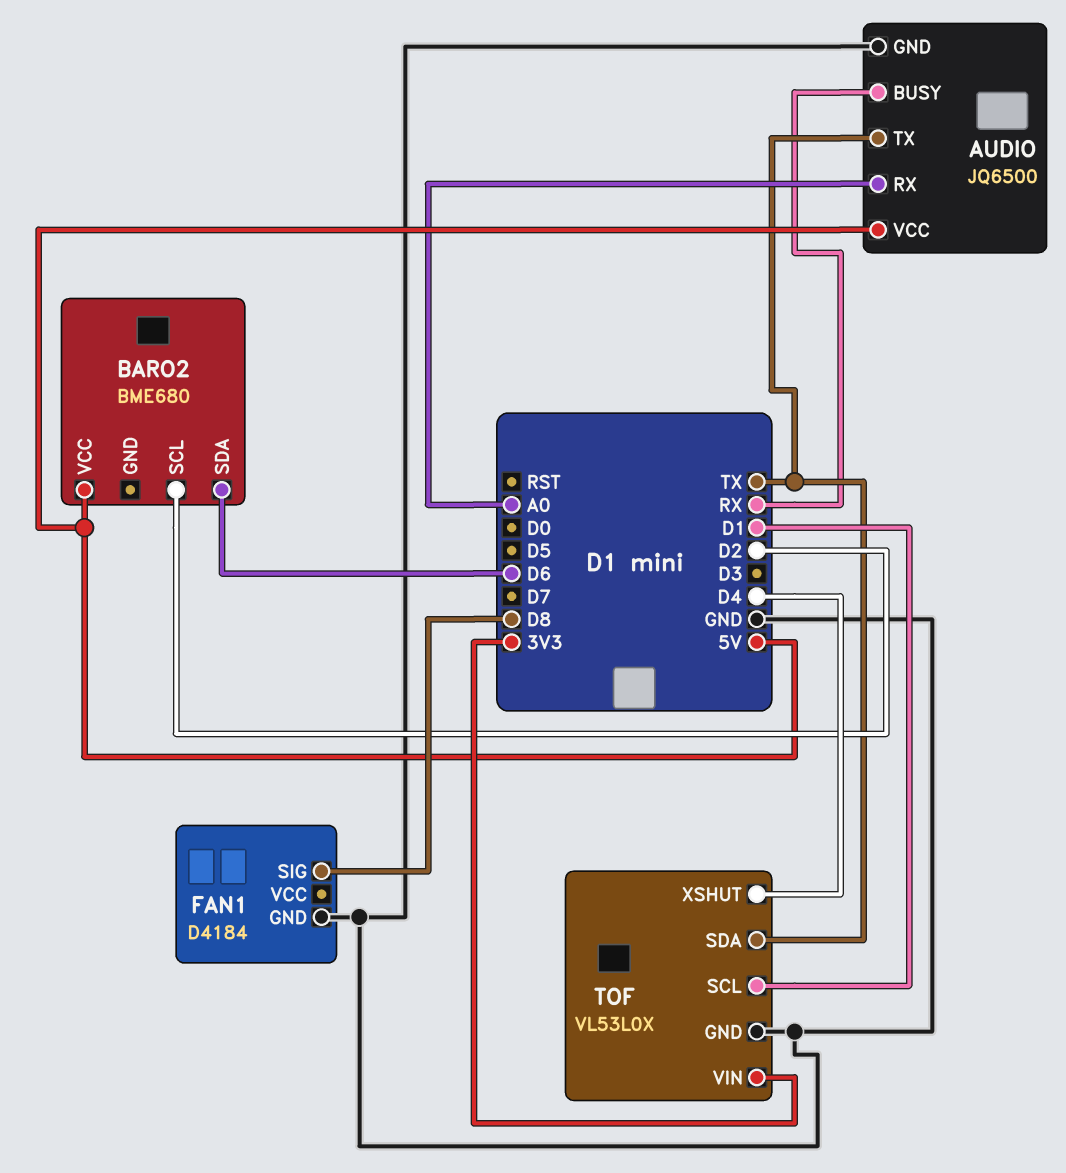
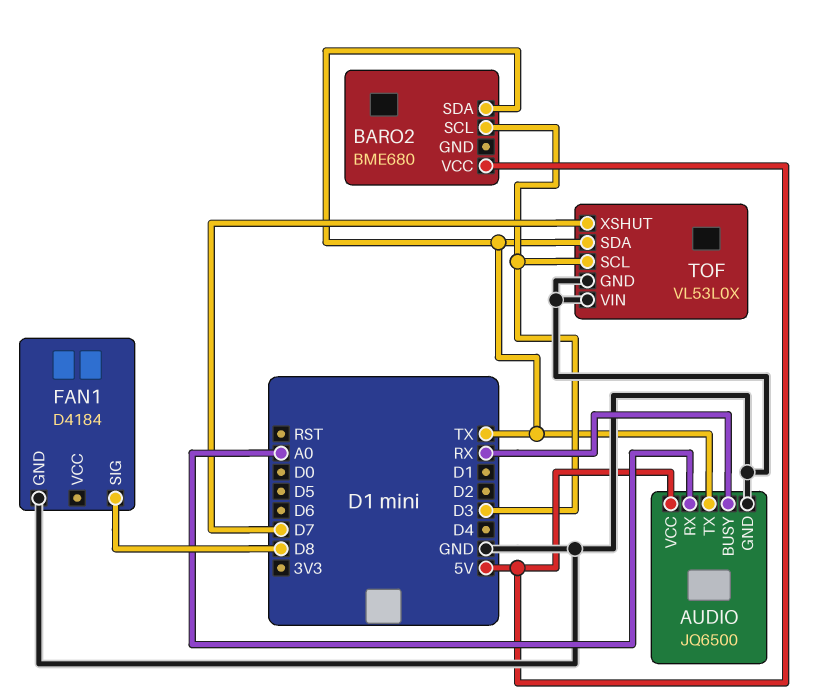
BARO2 pin SCL: D2 -> D3
BARO2 pin SDA: D6 -> TX
TOF pin SCL: D1 -> D3
TOF pin VIN: 3V3 -> GND
TOF pin XSHUT: D4 -> D7

